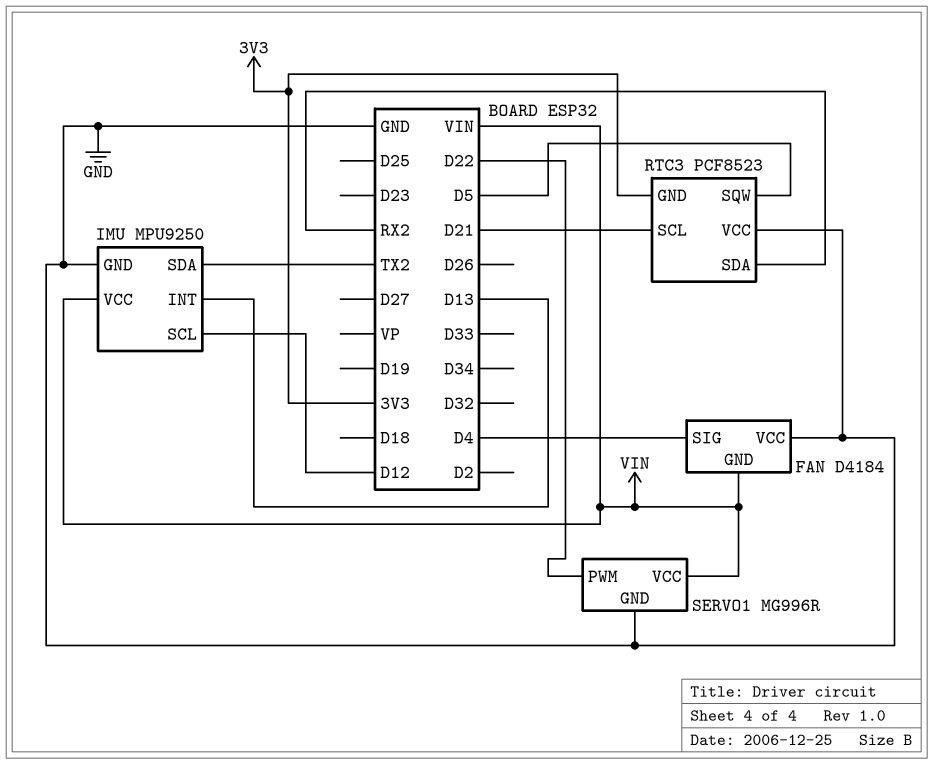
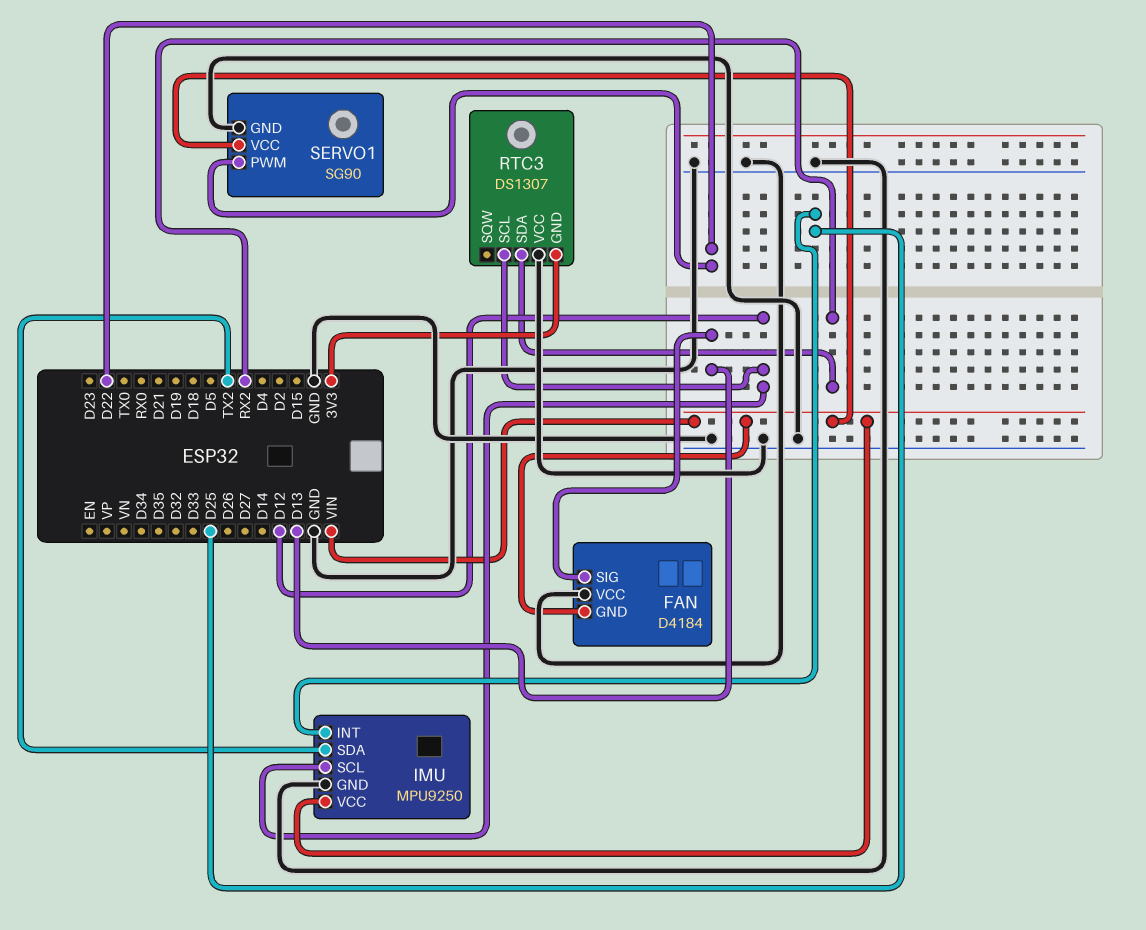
FAN pin SIG: D4 -> D13
IMU pin INT: D13 -> D25
RTC3: PCF8523 -> DS1307
RTC3 pin SCL: D21 -> D12
RTC3 pin SQW: D5 -> none
SERVO1: MG996R -> SG90

